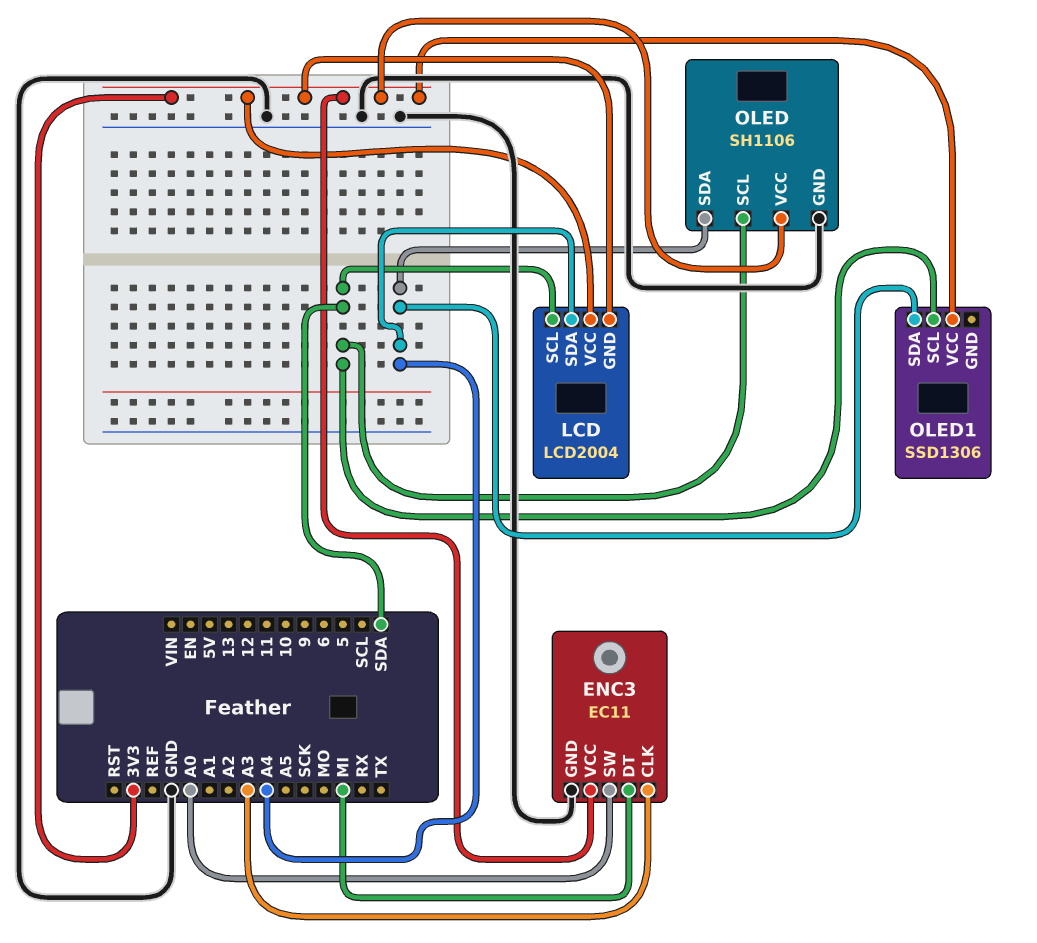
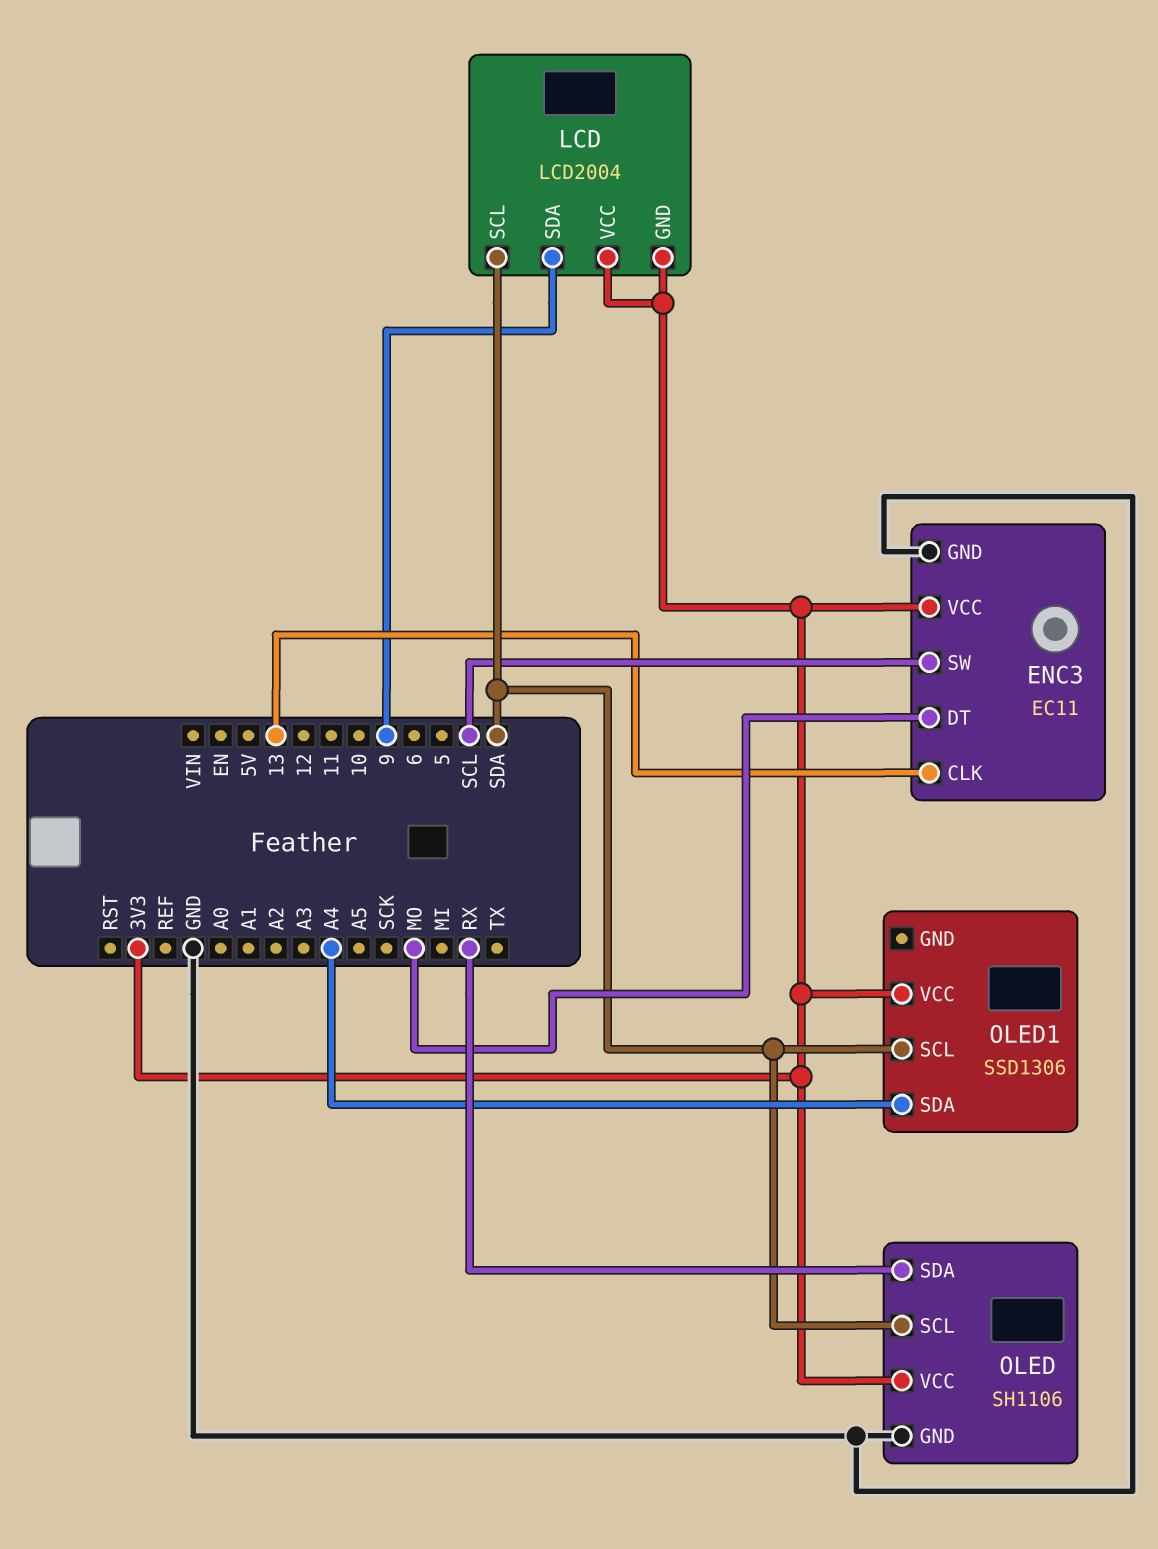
ENC3 pin CLK: A3 -> 13
ENC3 pin DT: MI -> MO
ENC3 pin SW: A0 -> SCL
LCD pin SDA: A4 -> 9
OLED pin SDA: A4 -> RX

